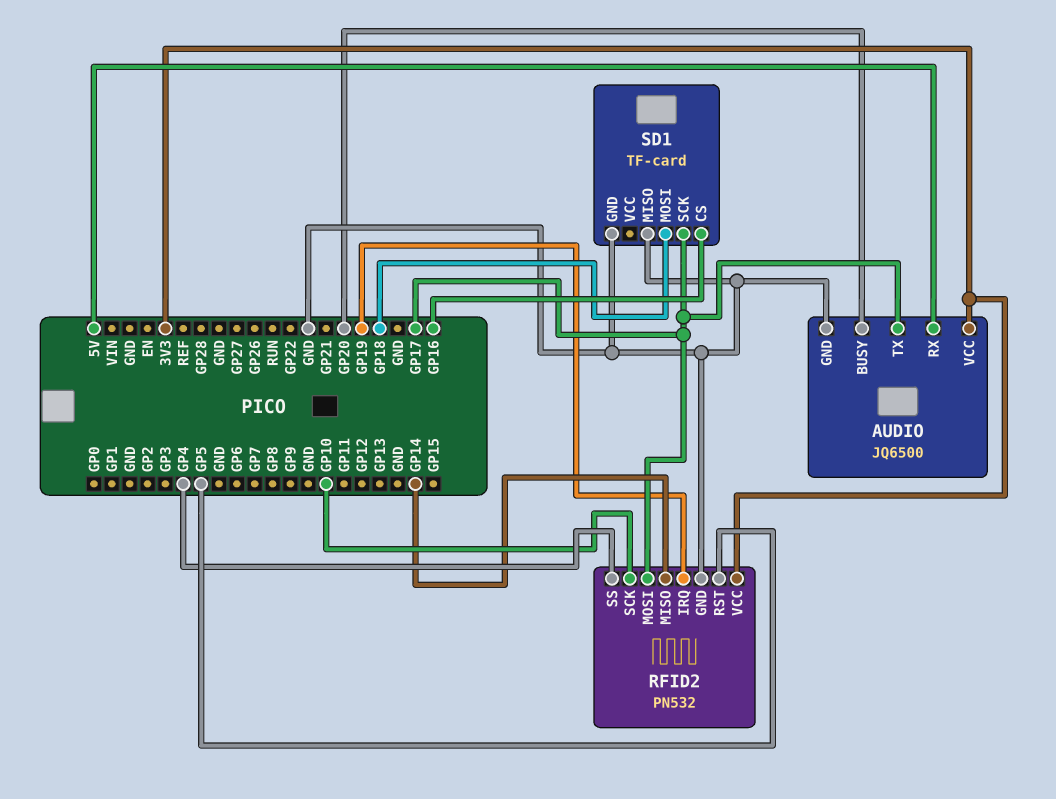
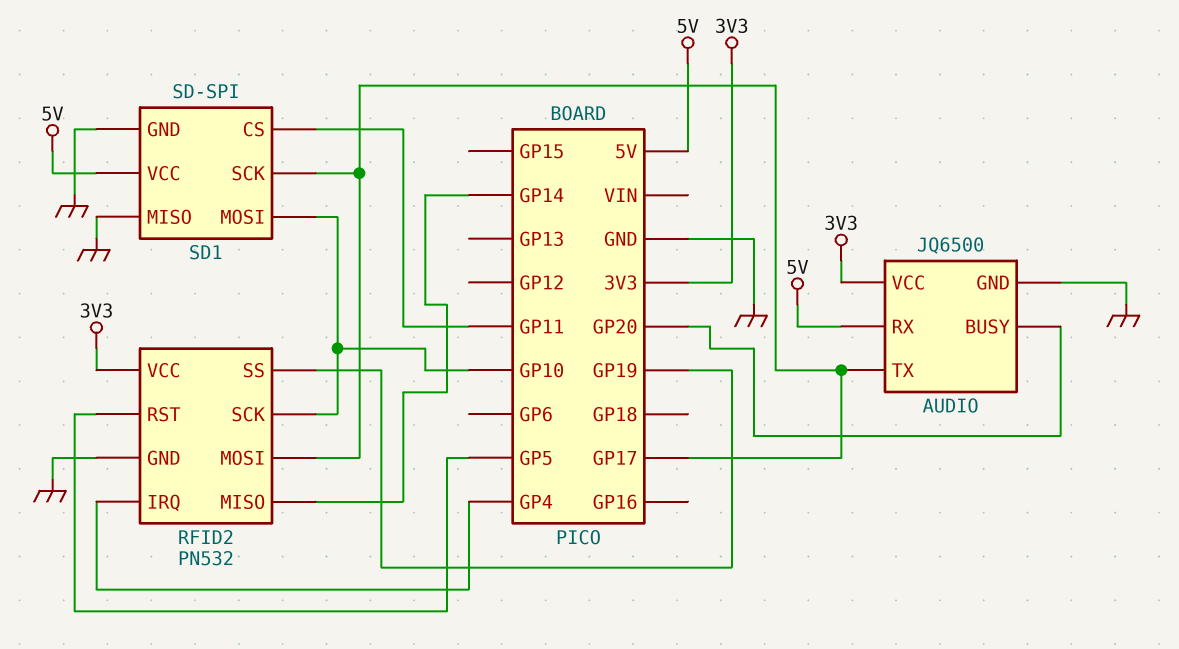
RFID2 pin IRQ: GP19 -> GP4
RFID2 pin SS: GP4 -> GP19
SD1: TF-card -> SD-SPI
SD1 pin CS: GP16 -> GP11
SD1 pin MOSI: GP18 -> GP10
SD1 pin VCC: none -> 5V

